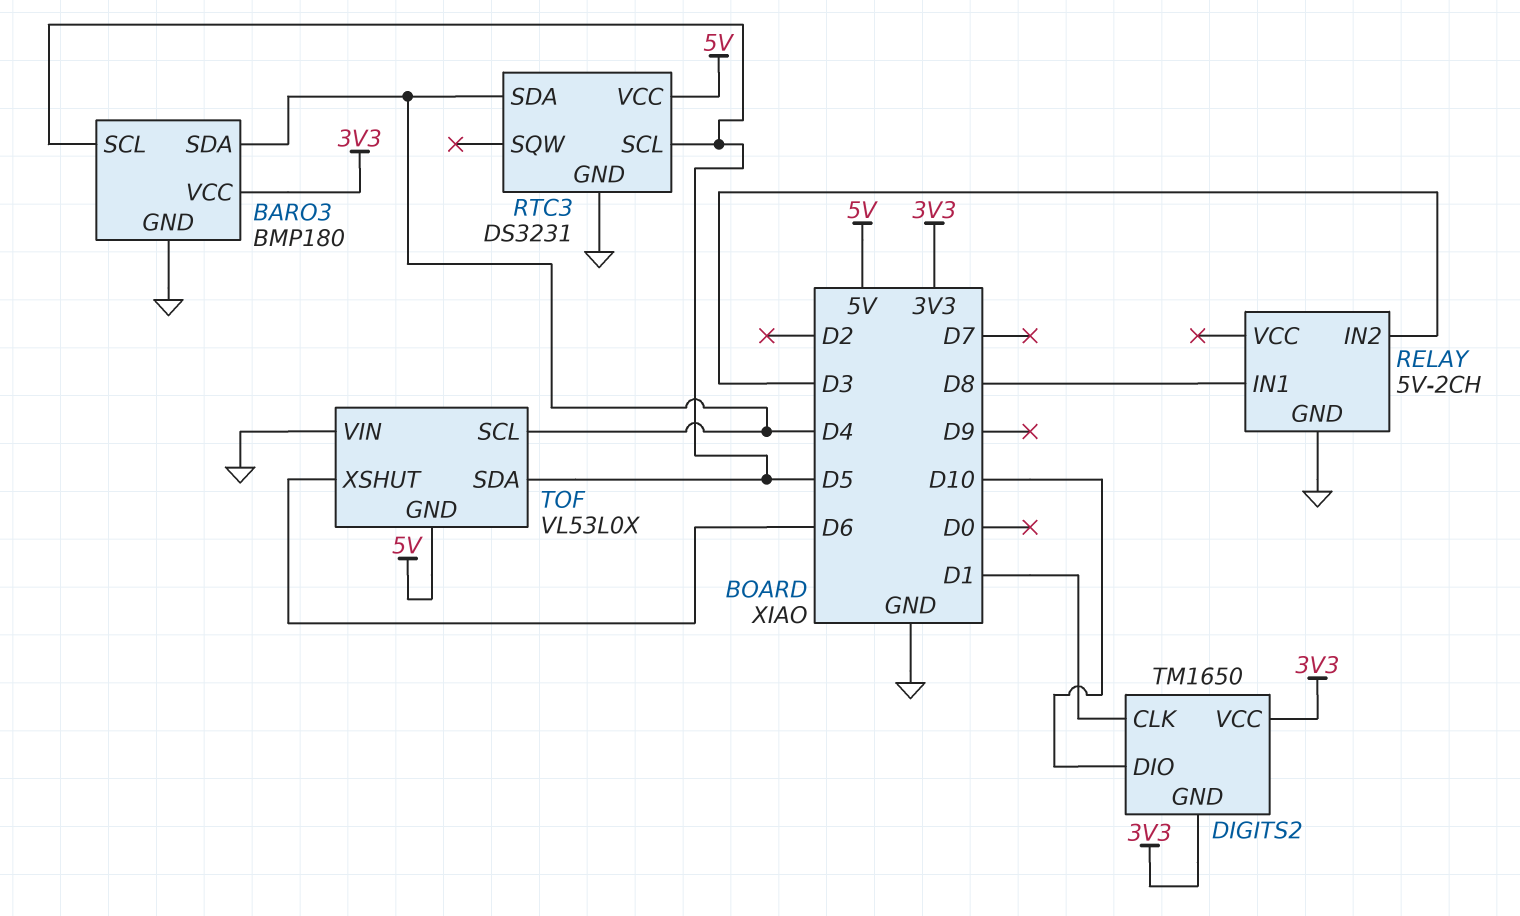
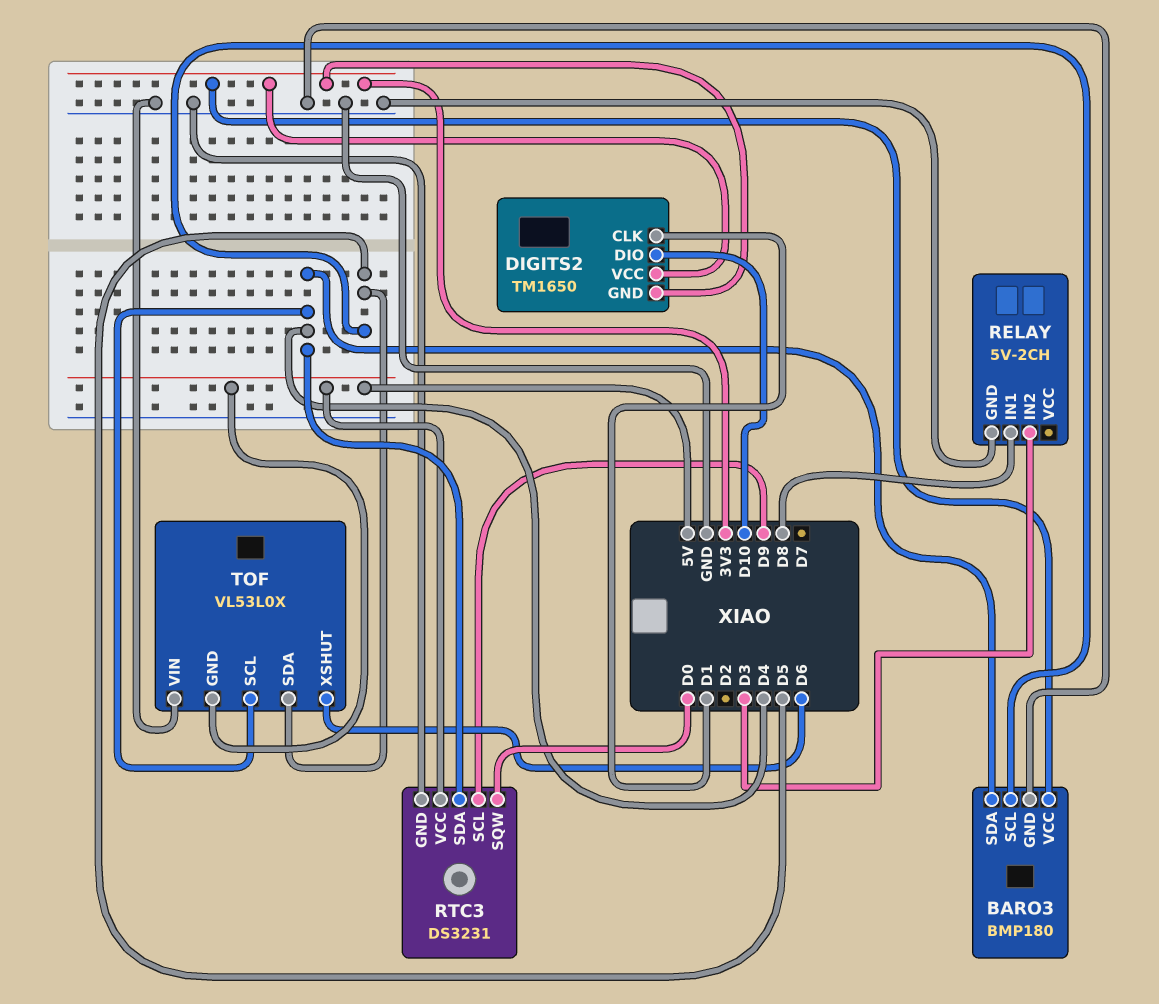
RTC3 pin SCL: D5 -> D9
RTC3 pin SQW: none -> D0

